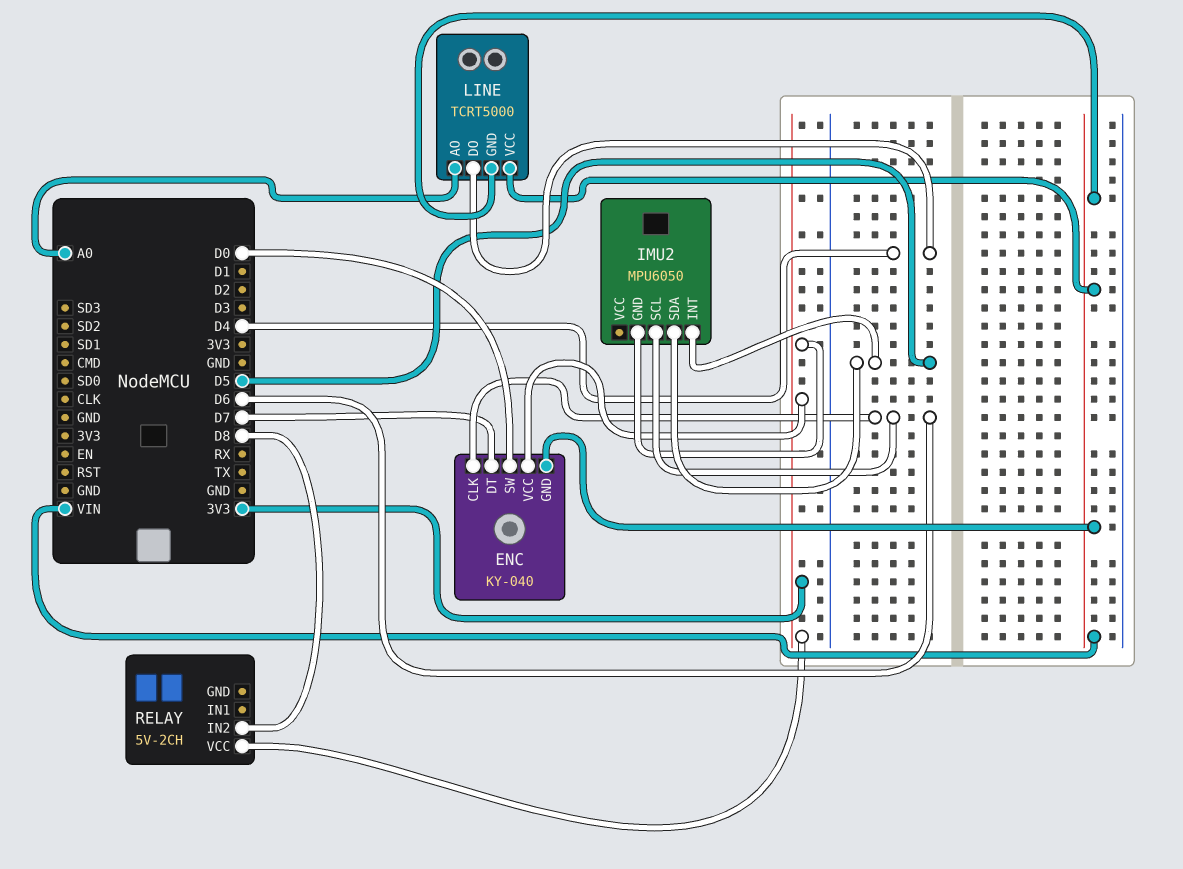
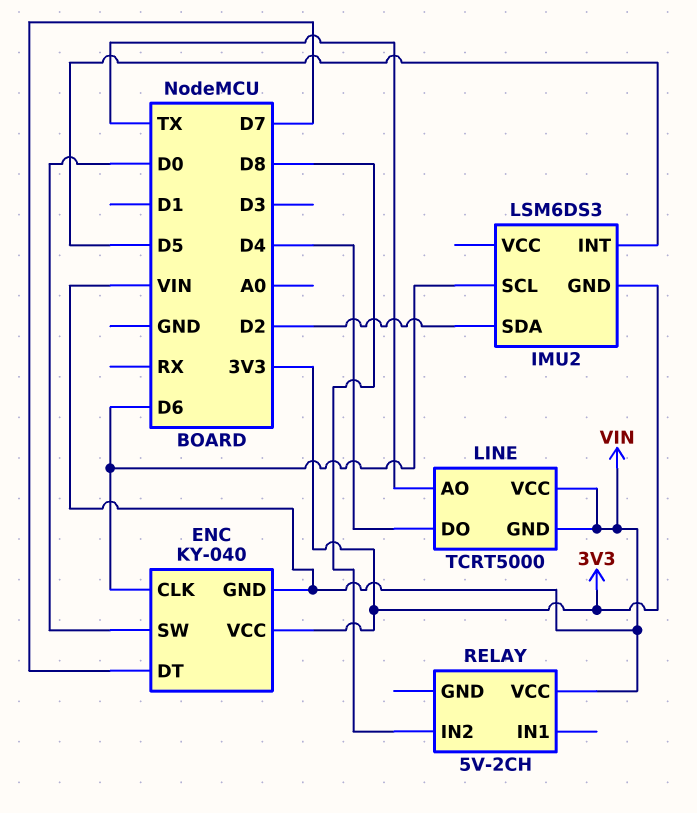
IMU2: MPU6050 -> LSM6DS3
IMU2 pin SDA: D5 -> D2
LINE pin AO: A0 -> TX
RELAY pin VCC: 3V3 -> VIN

